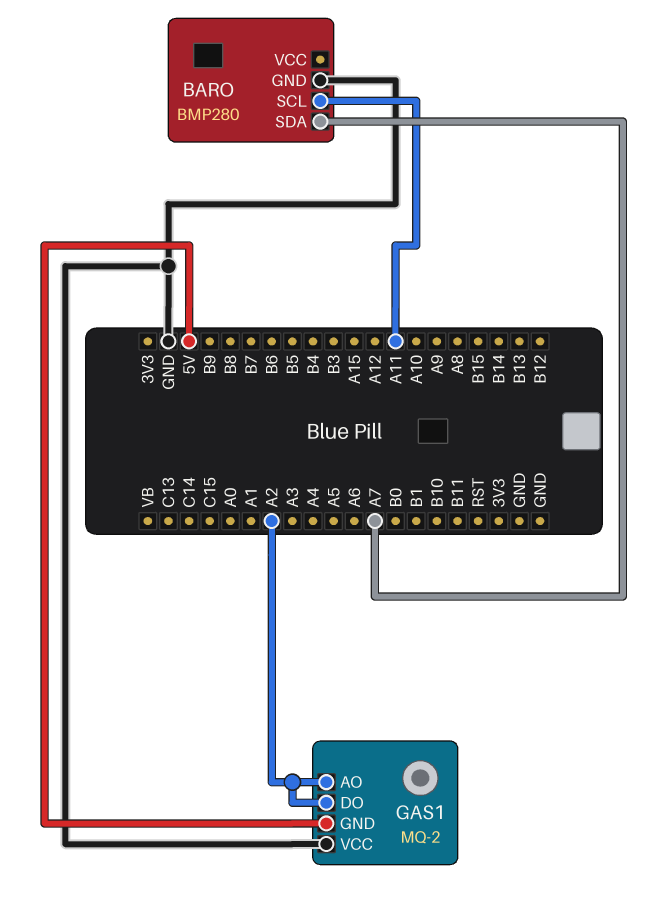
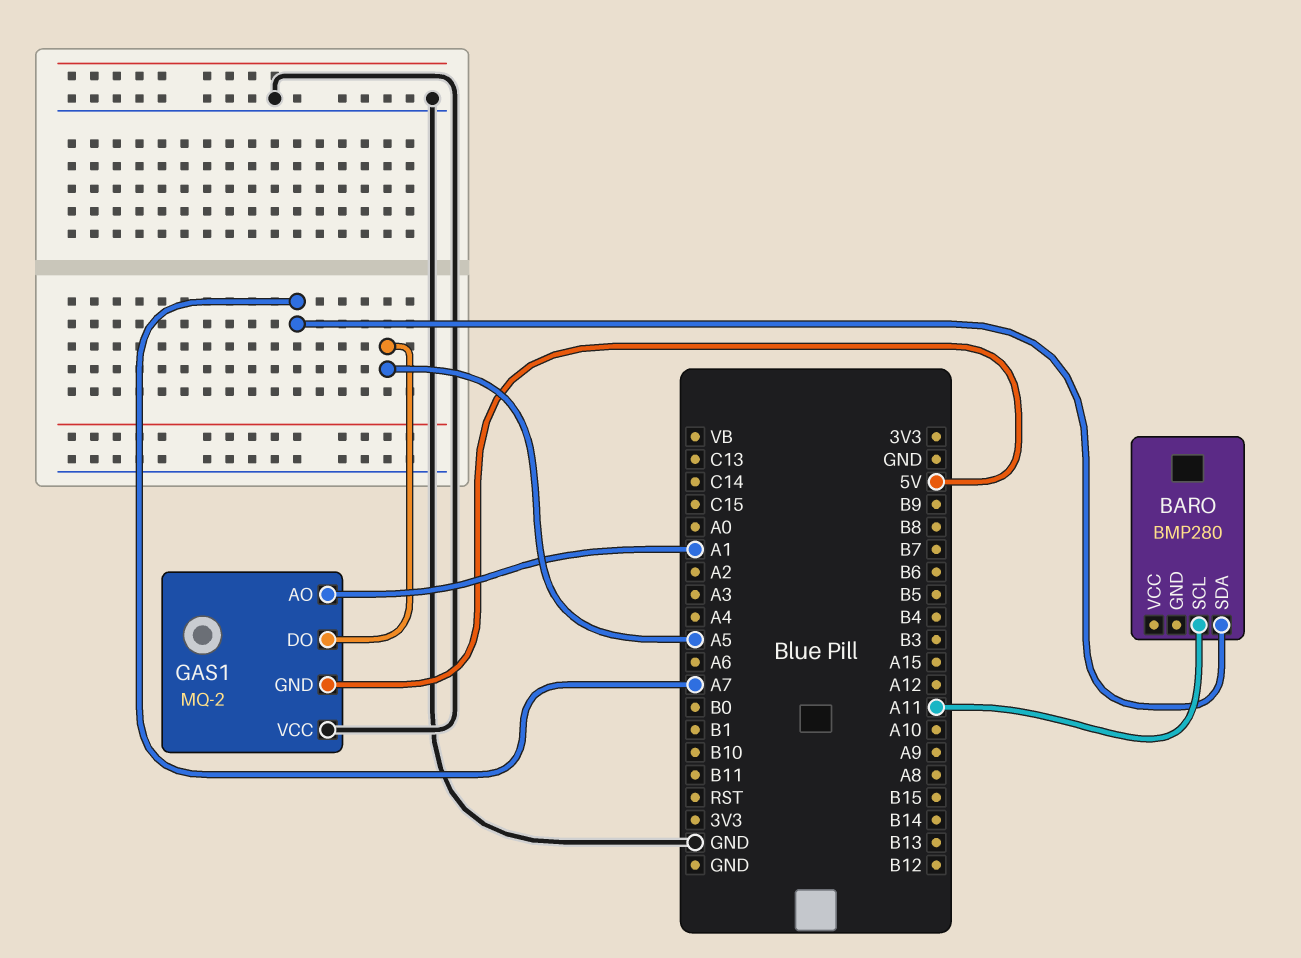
BARO pin GND: GND -> none
GAS1 pin AO: A2 -> A1
GAS1 pin DO: A2 -> A5

